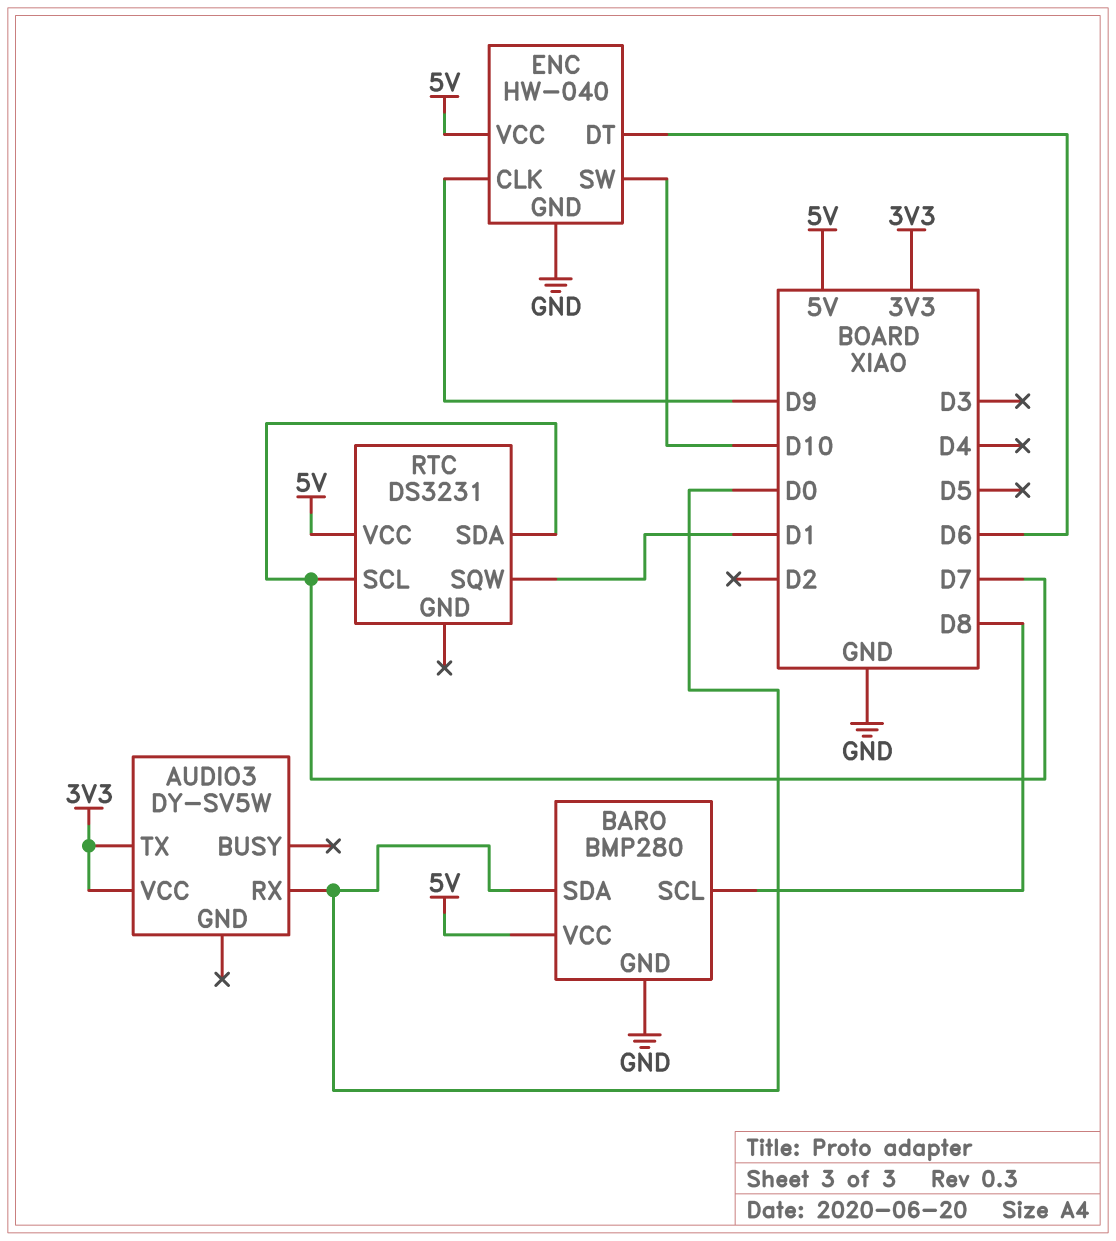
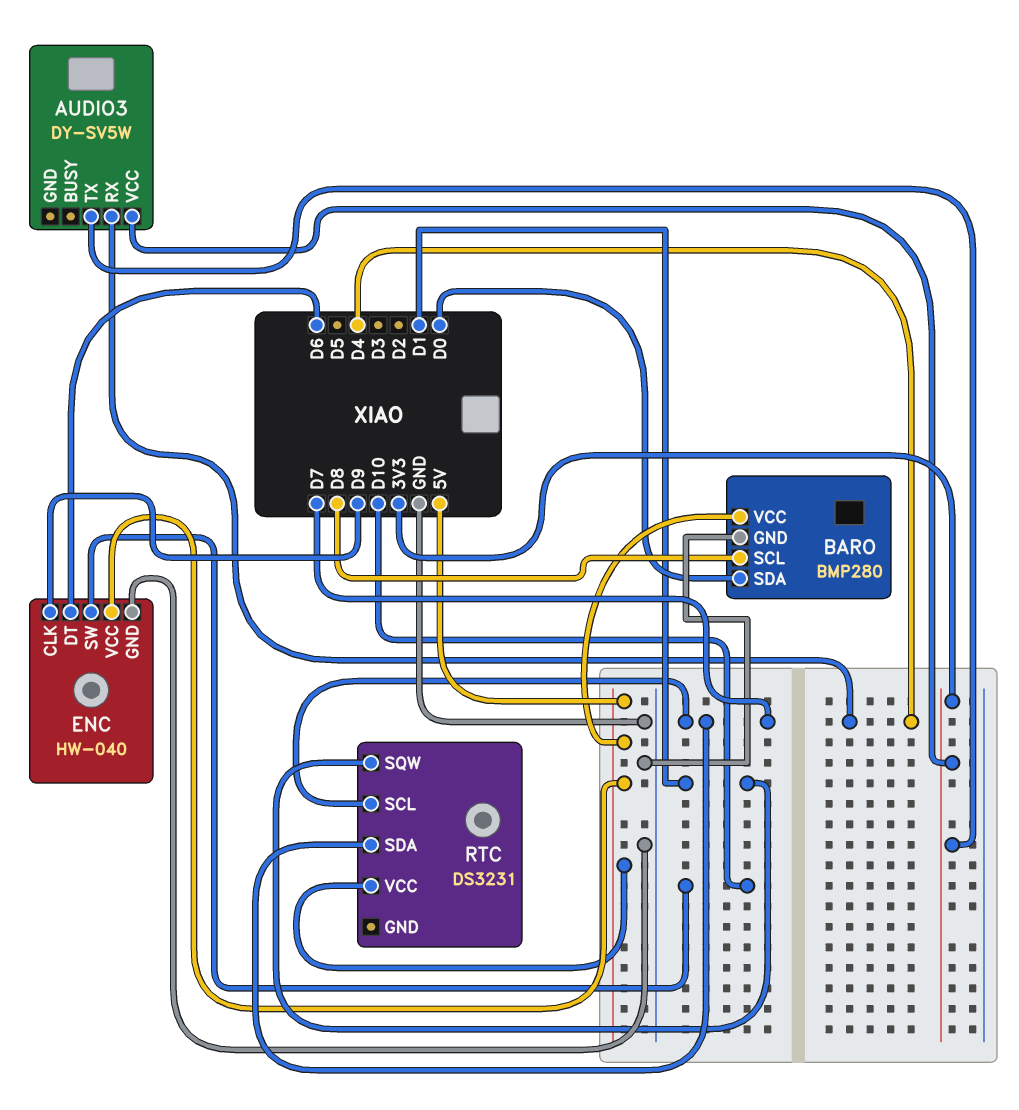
AUDIO3 pin RX: D0 -> D4

